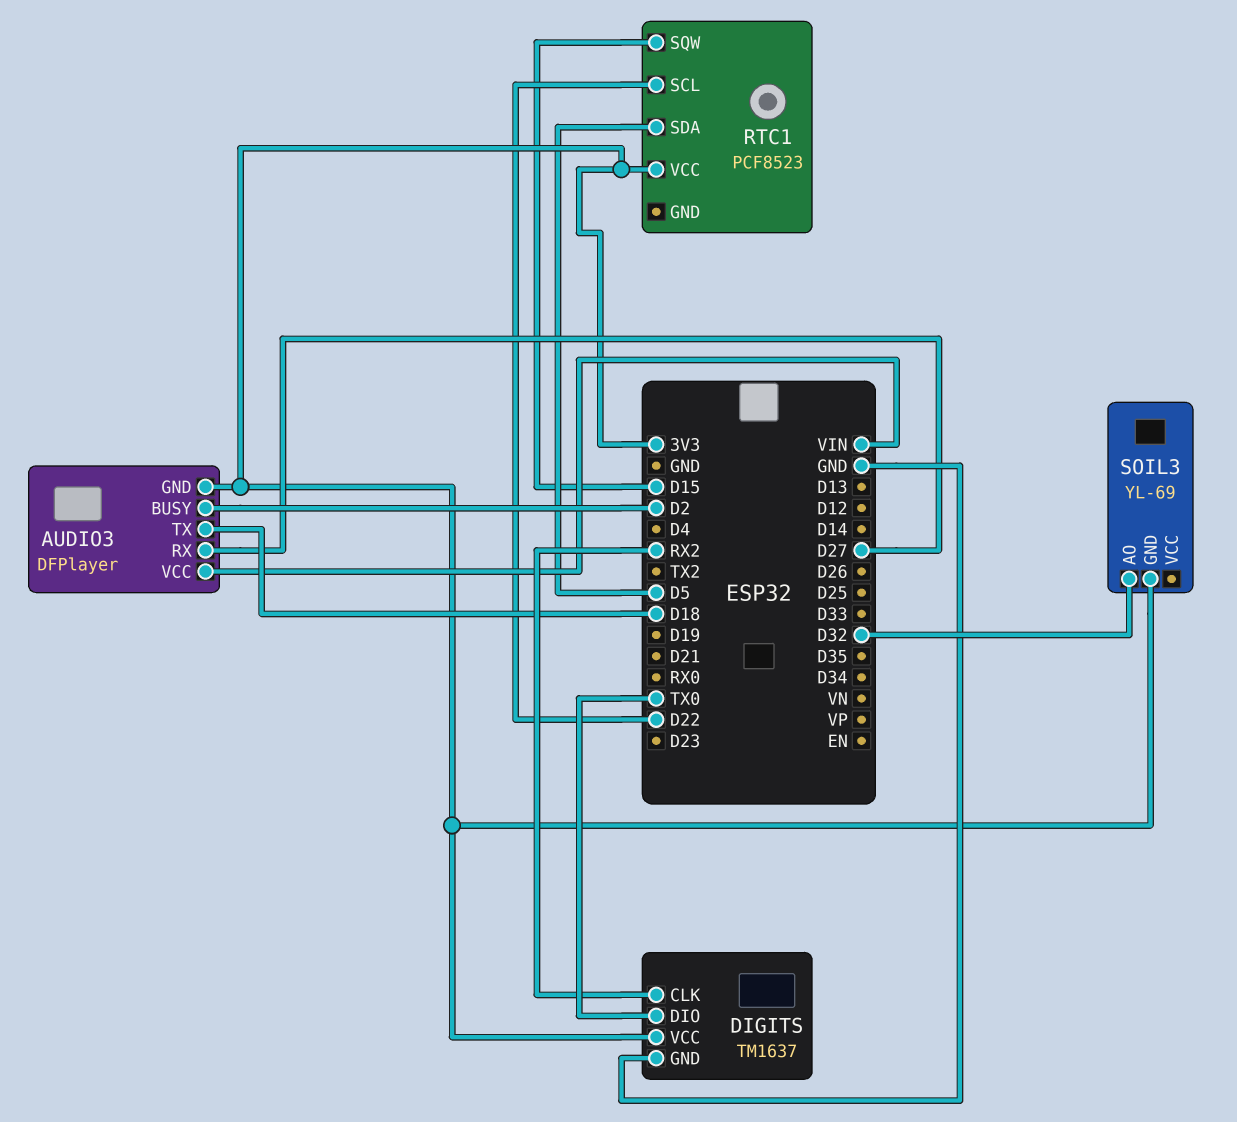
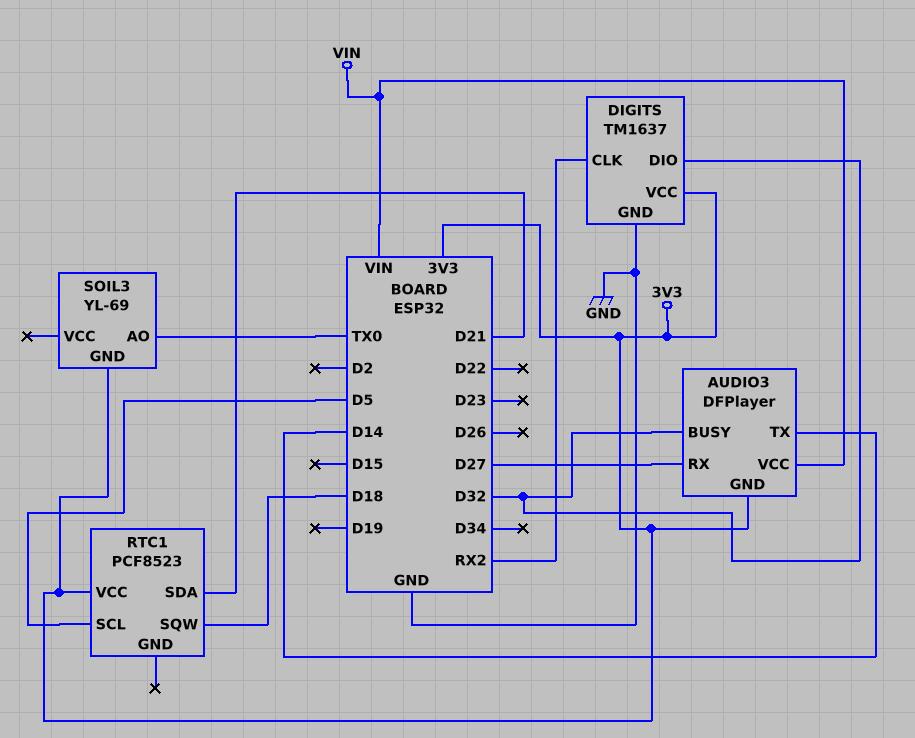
AUDIO3 pin BUSY: D2 -> D32
AUDIO3 pin TX: D18 -> D14
DIGITS pin DIO: TX0 -> D32
RTC1 pin SCL: D22 -> D5
RTC1 pin SDA: D5 -> D21
RTC1 pin SQW: D15 -> D18
SOIL3 pin AO: D32 -> TX0

